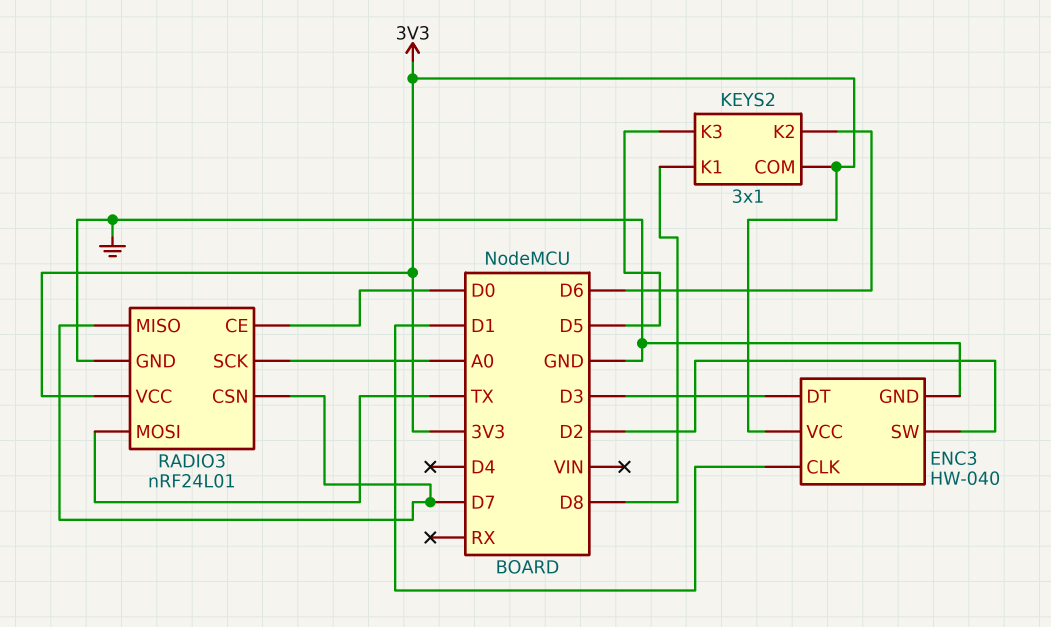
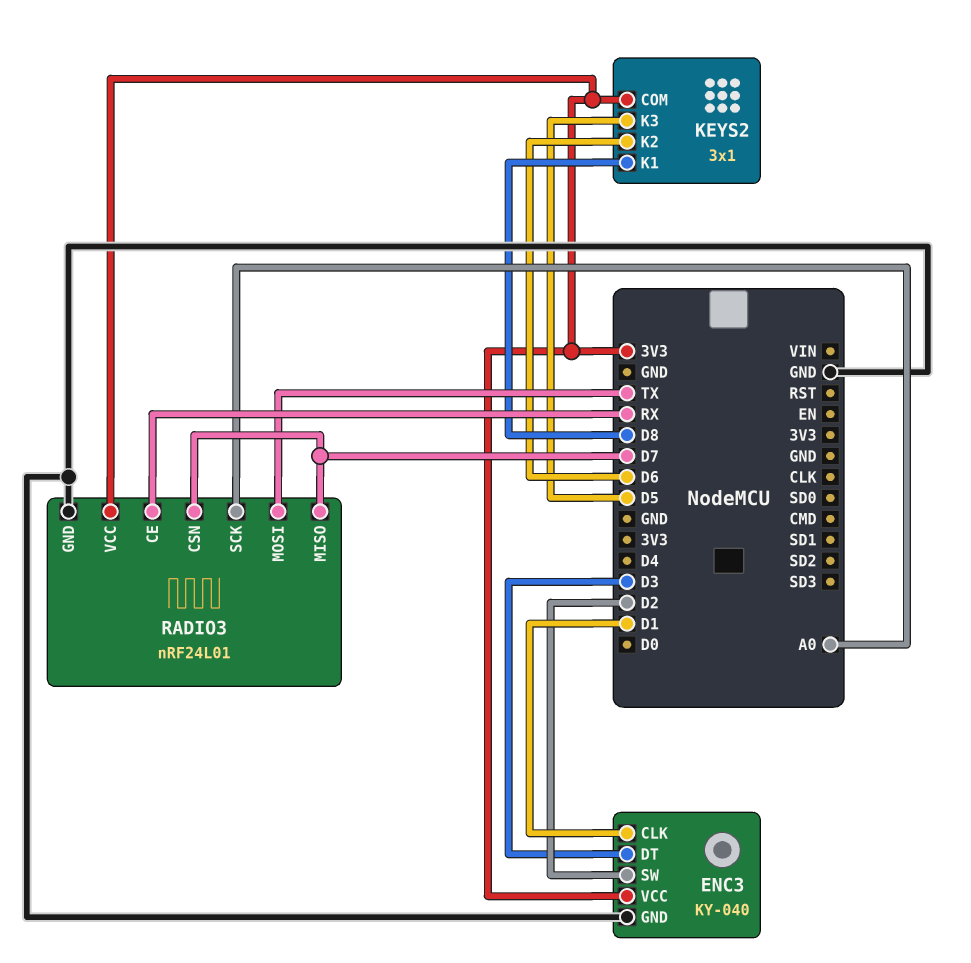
ENC3: HW-040 -> KY-040
RADIO3 pin CE: D0 -> RX

